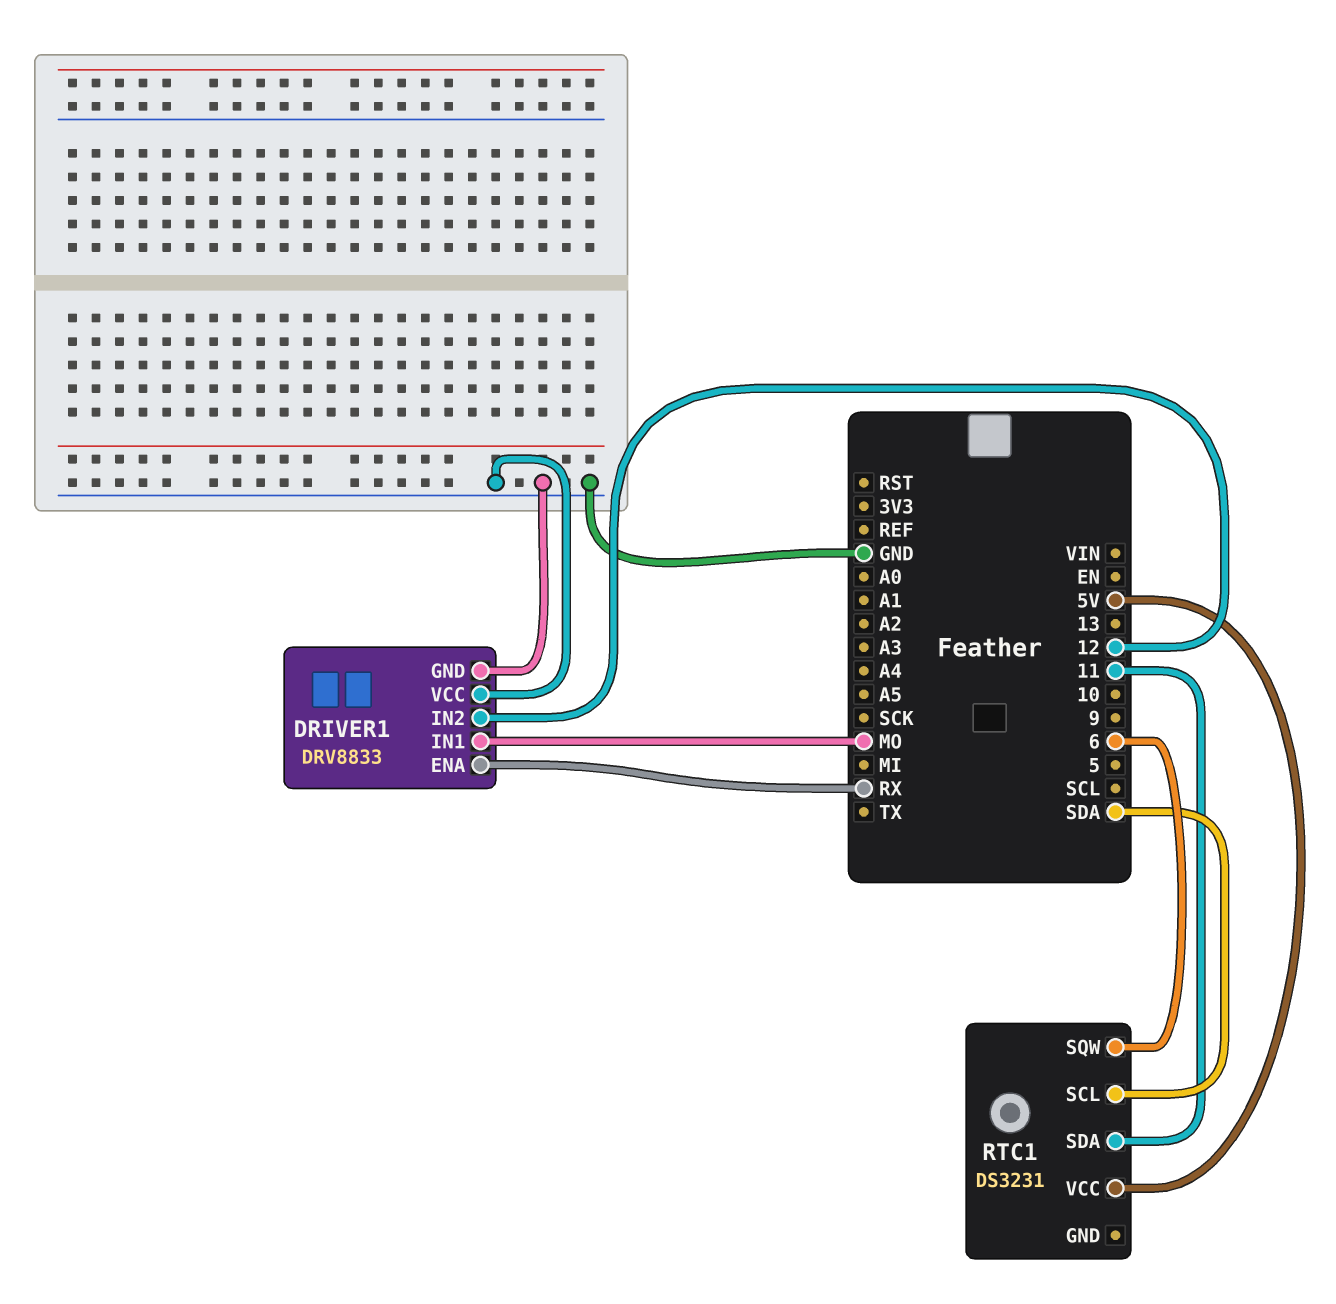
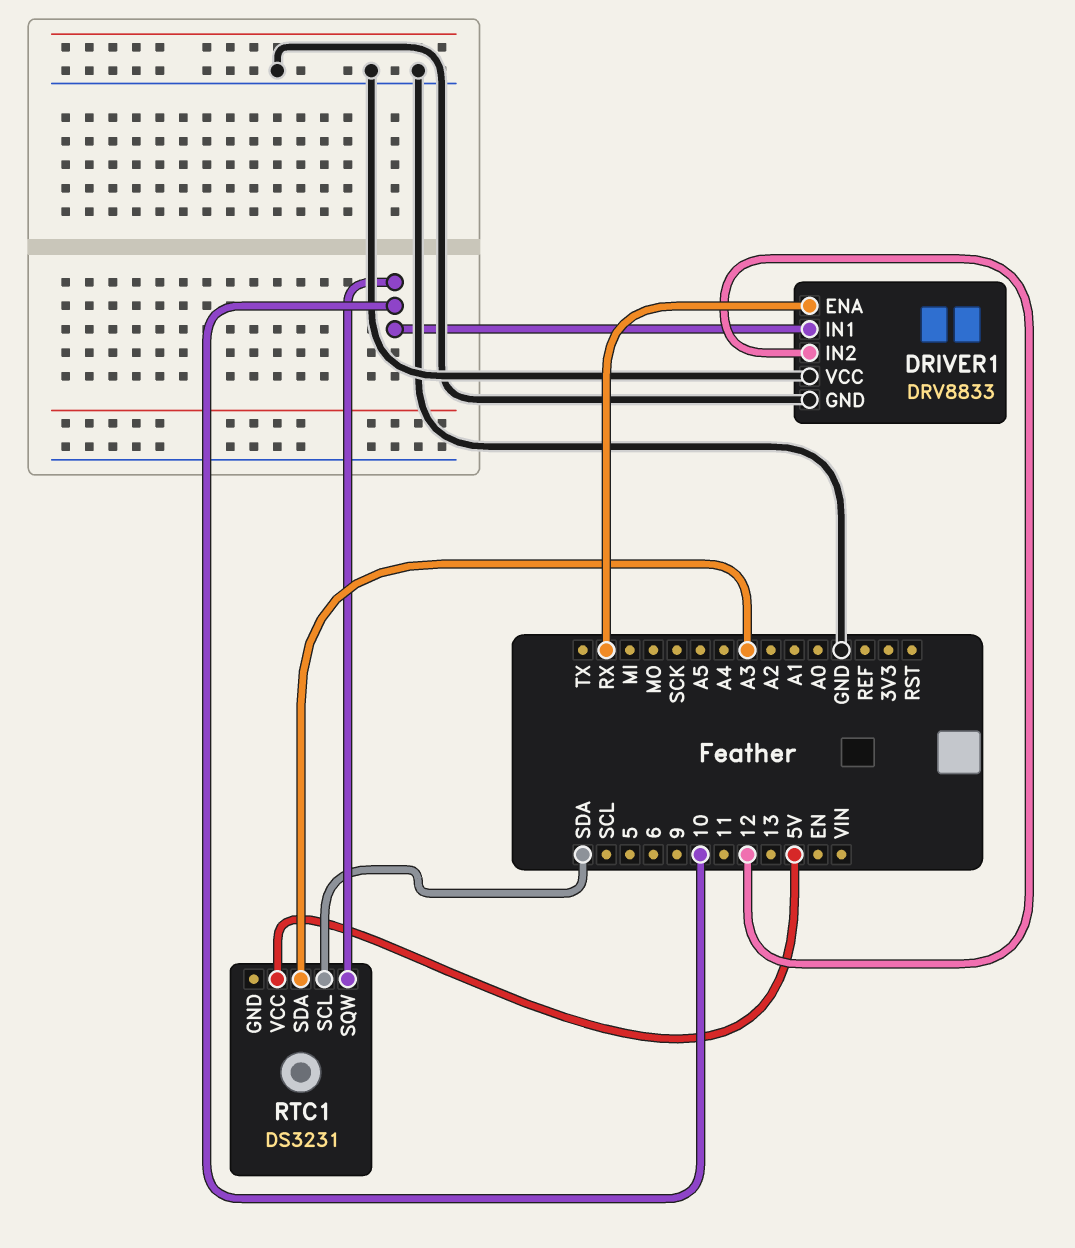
DRIVER1 pin IN1: MO -> 10
RTC1 pin SDA: 11 -> A3
RTC1 pin SQW: 6 -> 10

